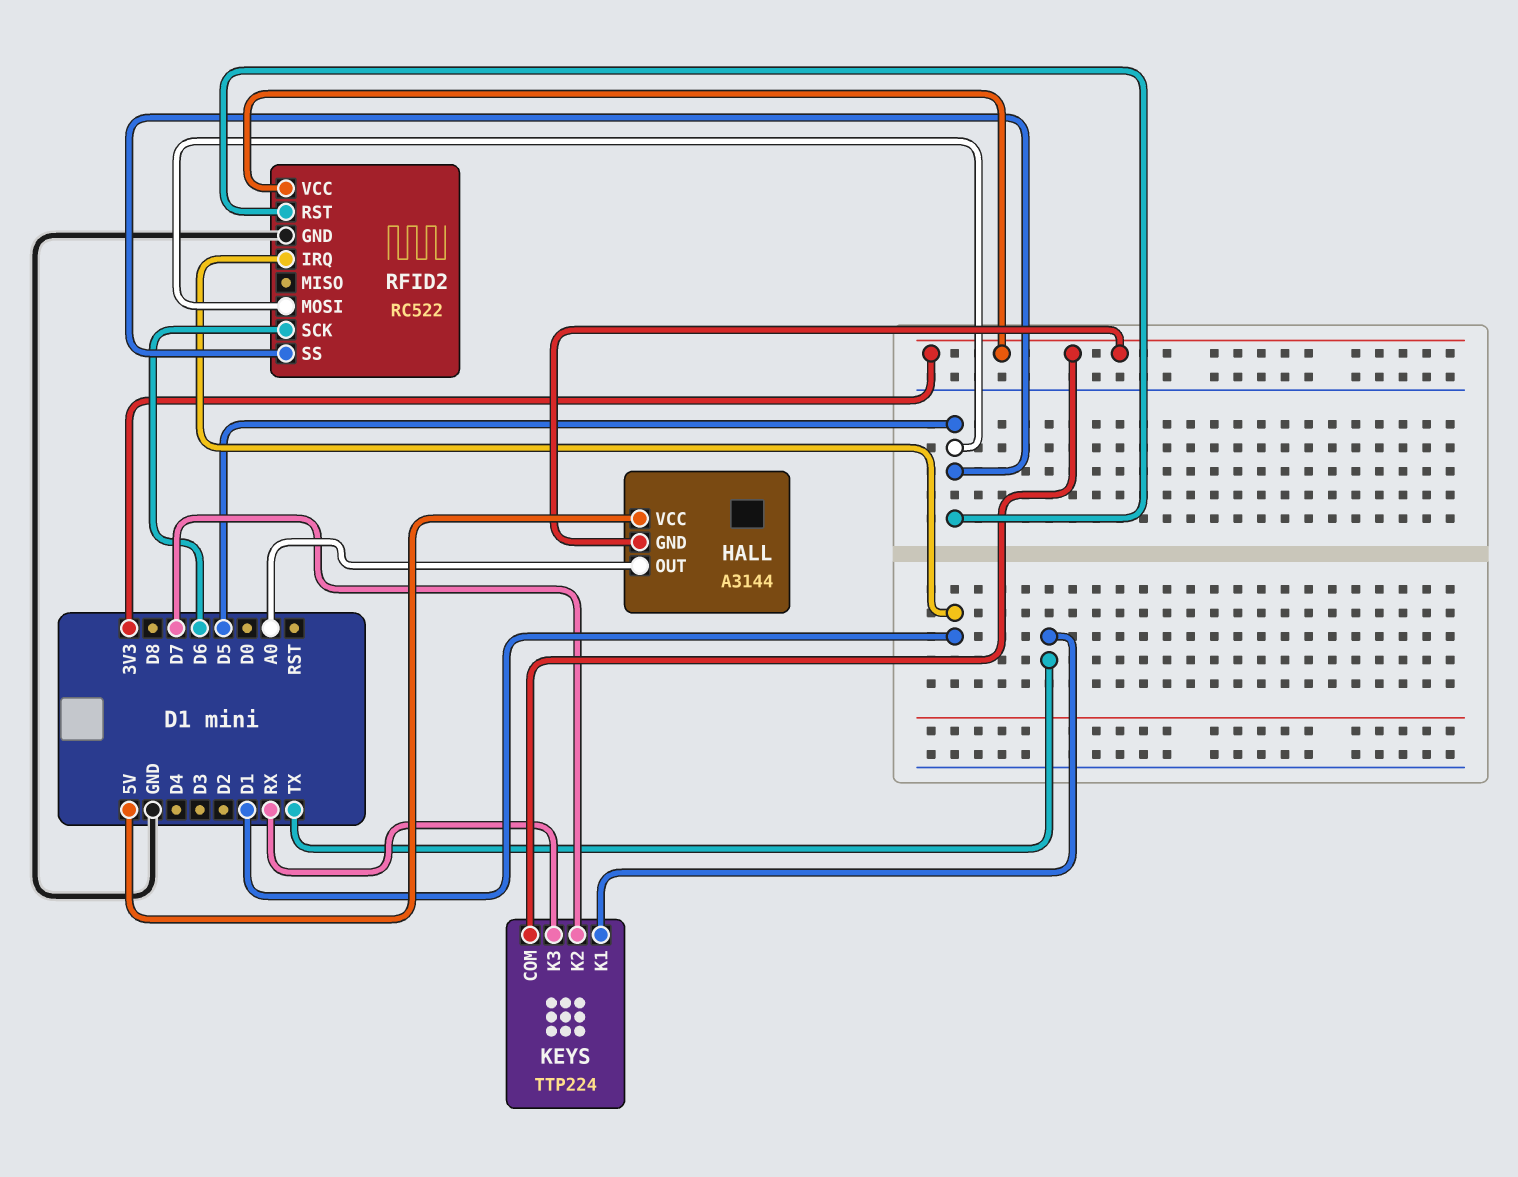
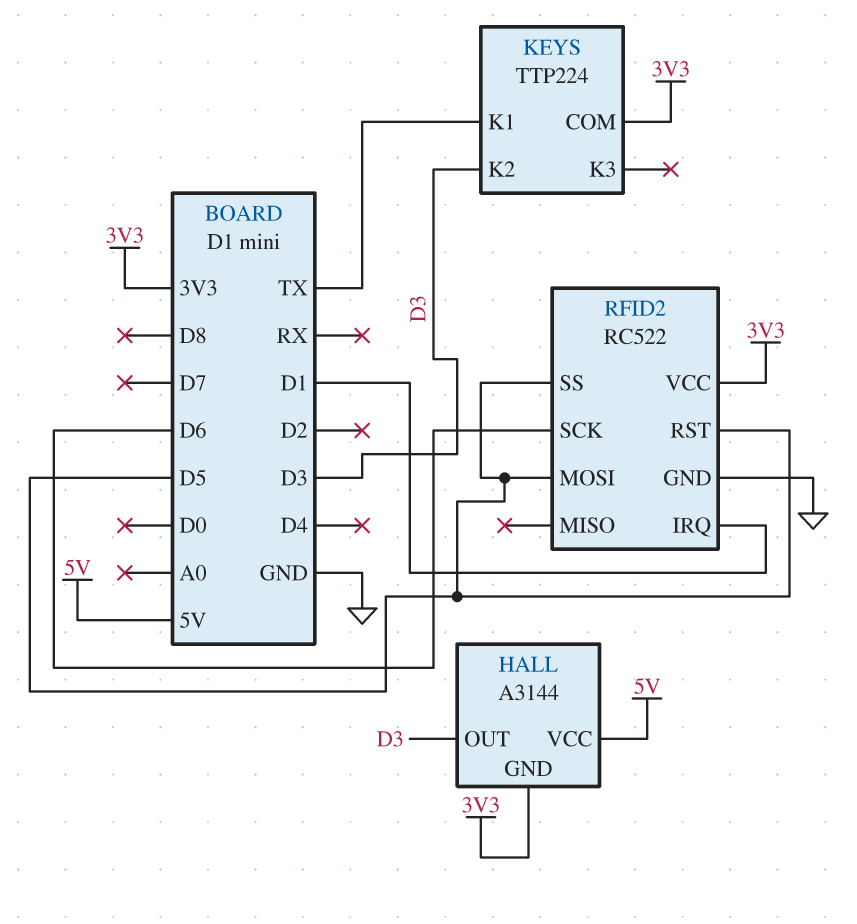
HALL pin OUT: A0 -> D3
KEYS pin K2: D7 -> D3
KEYS pin K3: RX -> none

